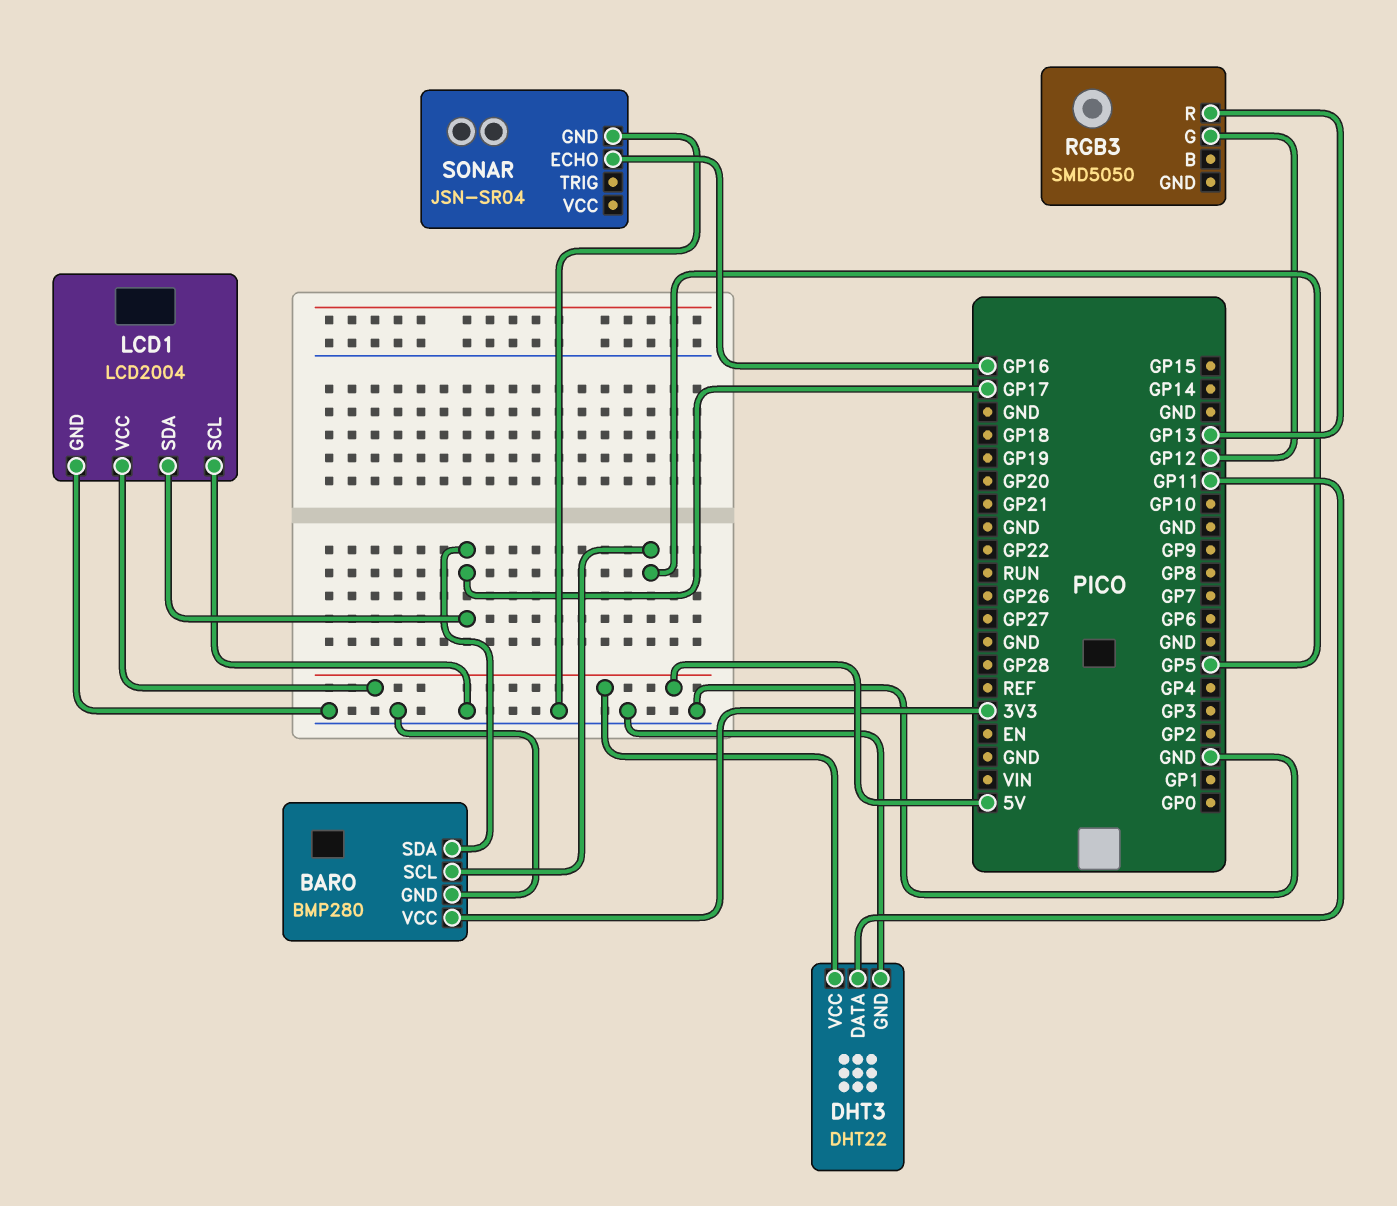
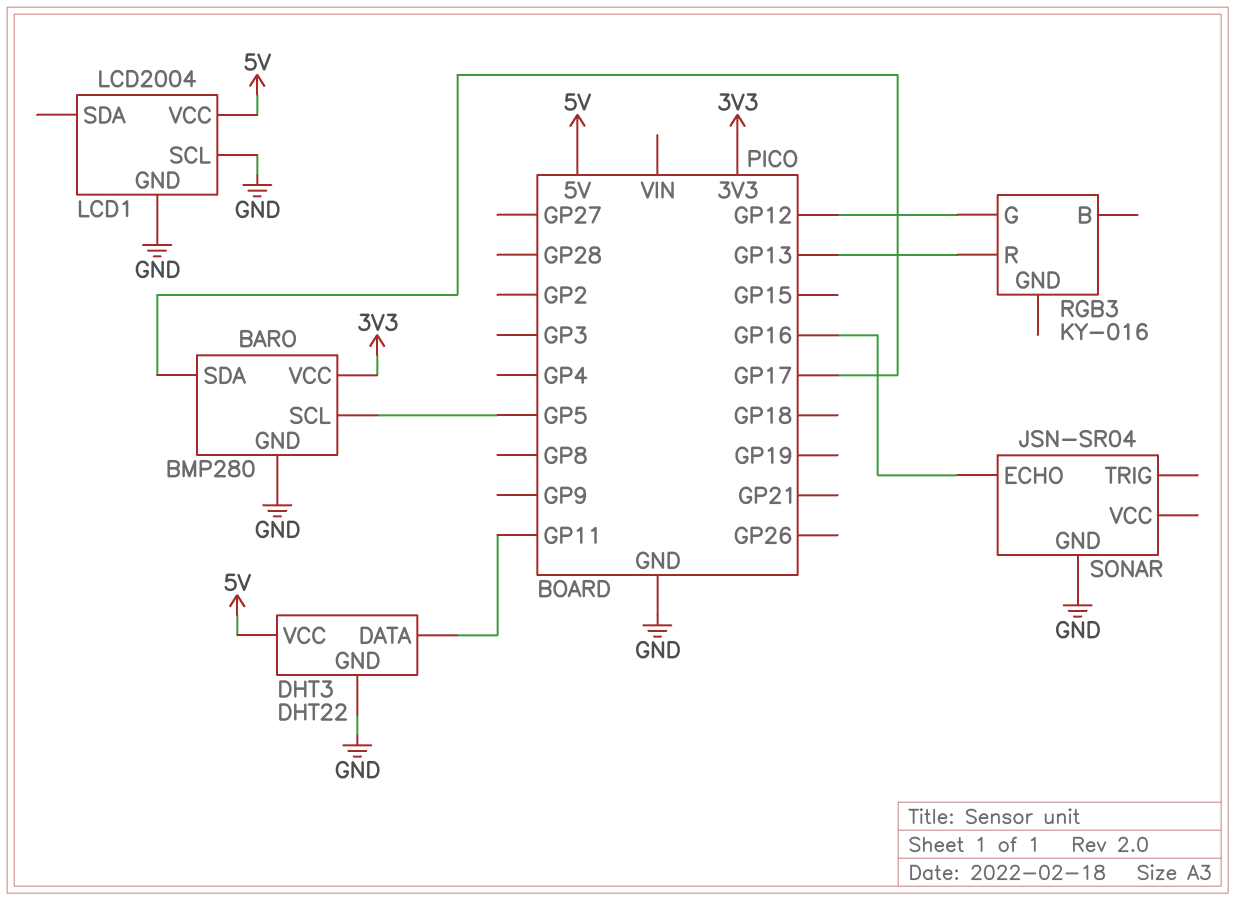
LCD1 pin SDA: GP17 -> none
RGB3: SMD5050 -> KY-016

